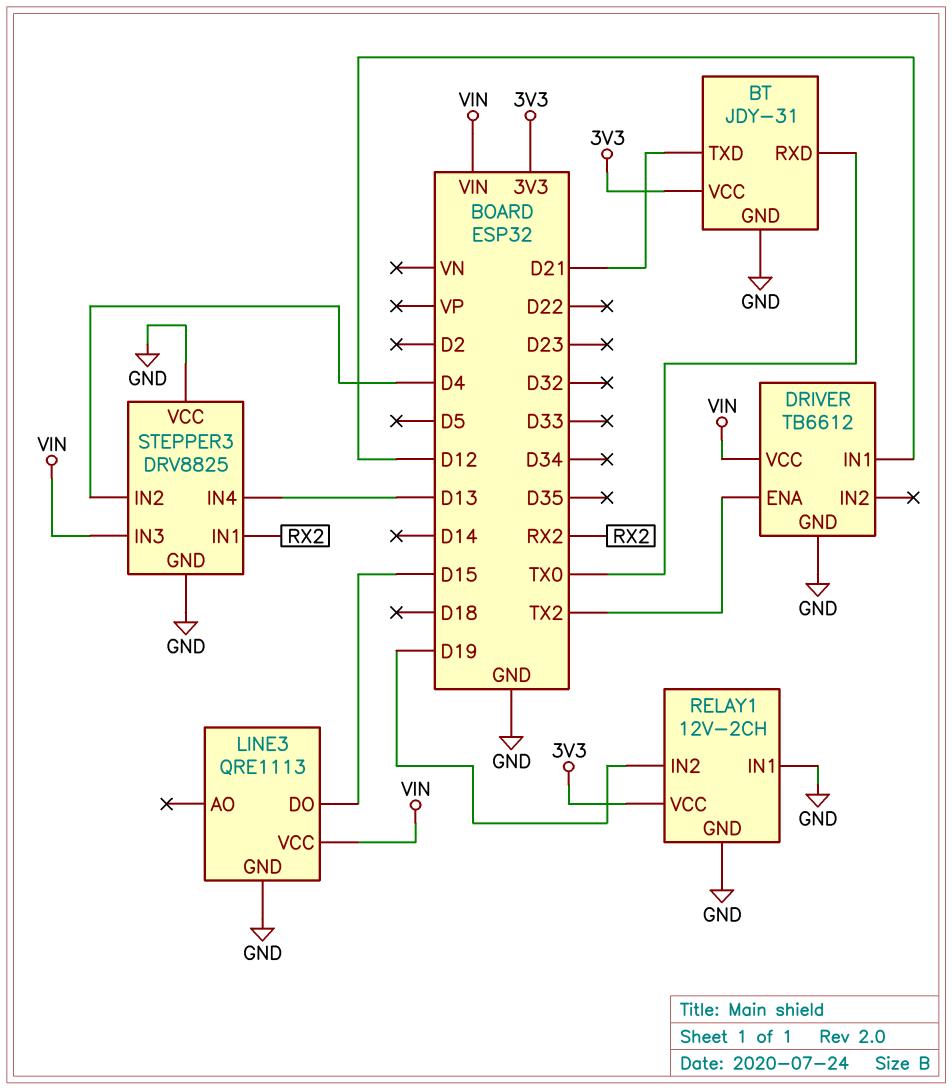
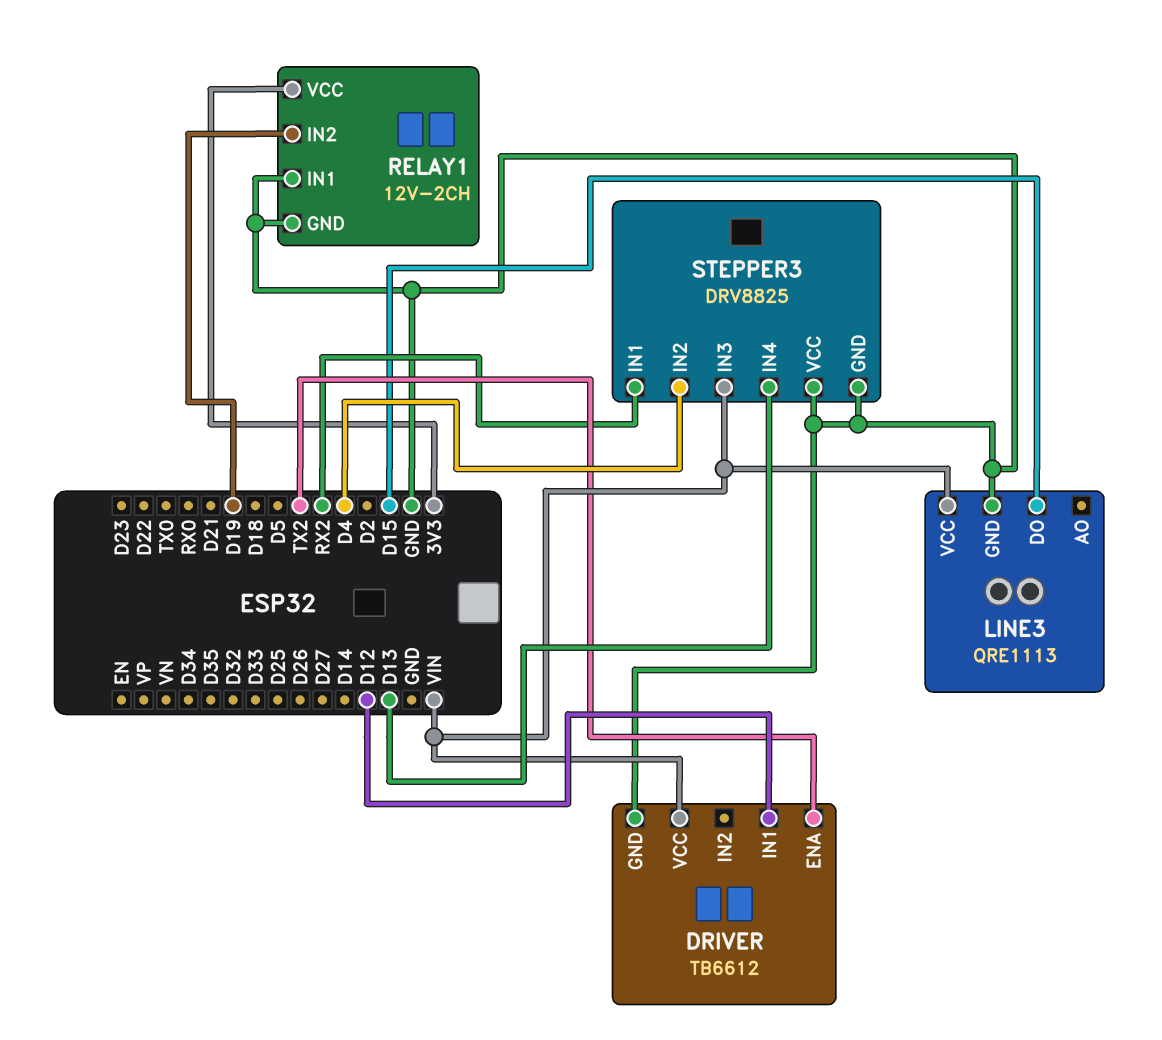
BT: JDY-31 -> none
BT pin GND: GND -> none
BT pin RXD: TX0 -> none
BT pin TXD: D21 -> none
BT pin VCC: 3V3 -> none

